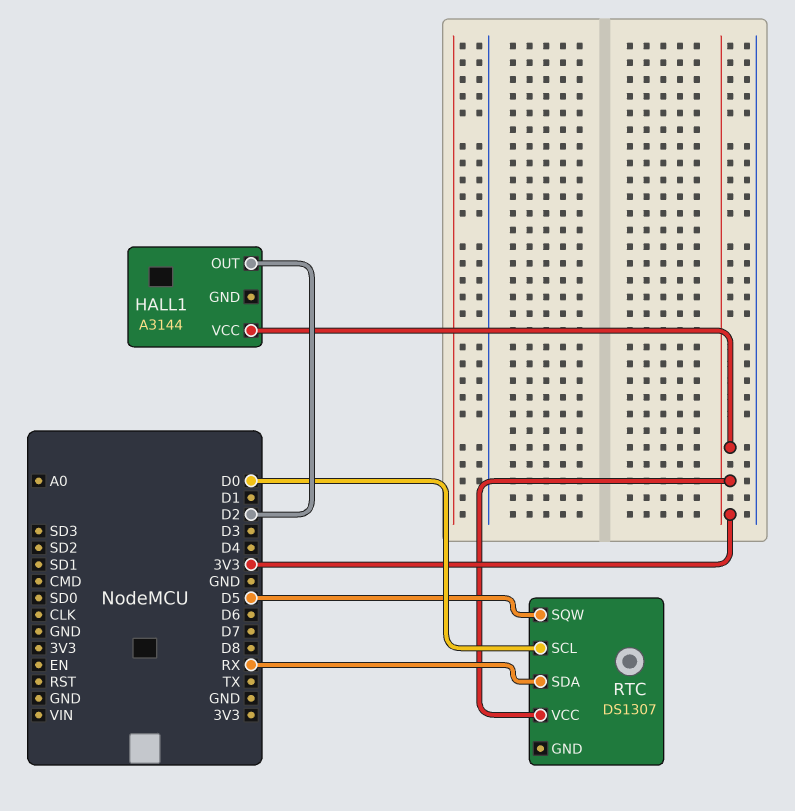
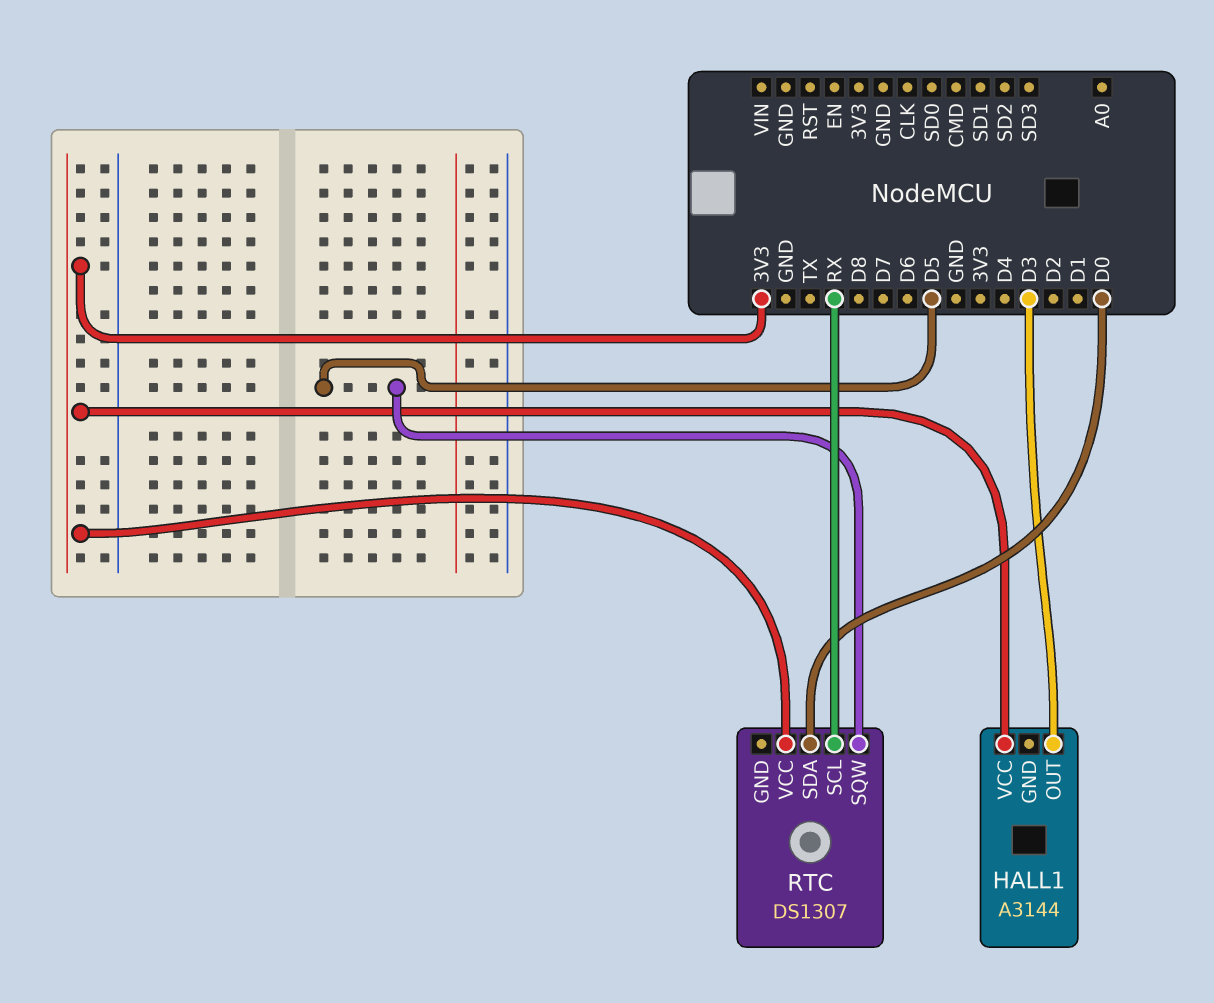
HALL1 pin OUT: D2 -> D3
RTC pin SCL: D0 -> RX
RTC pin SDA: RX -> D0

